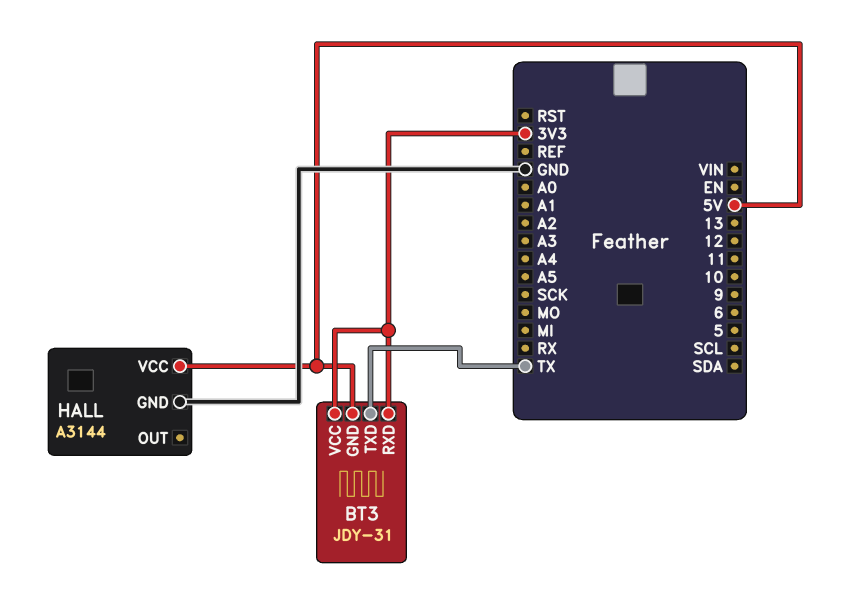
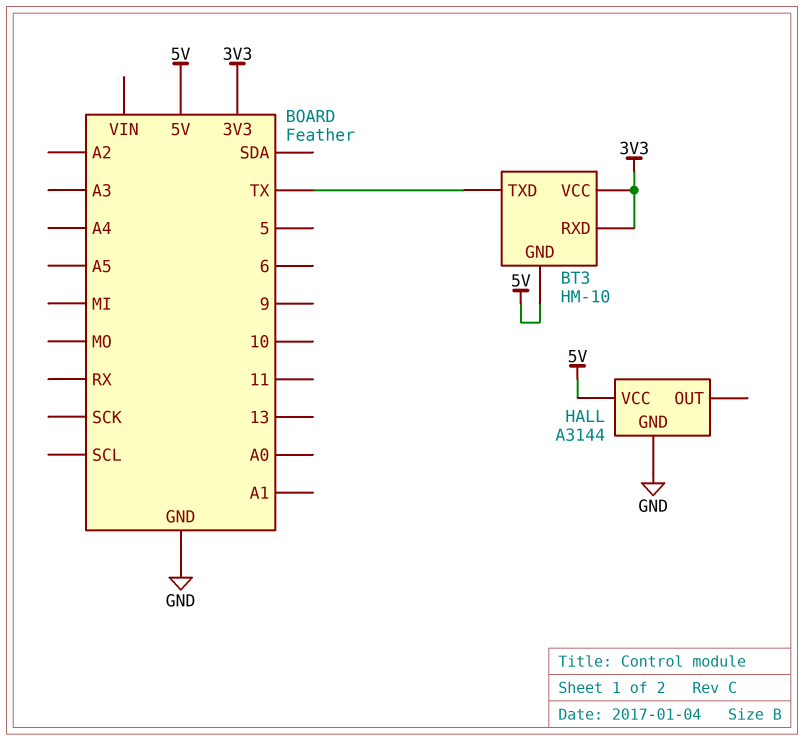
BT3: JDY-31 -> HM-10

